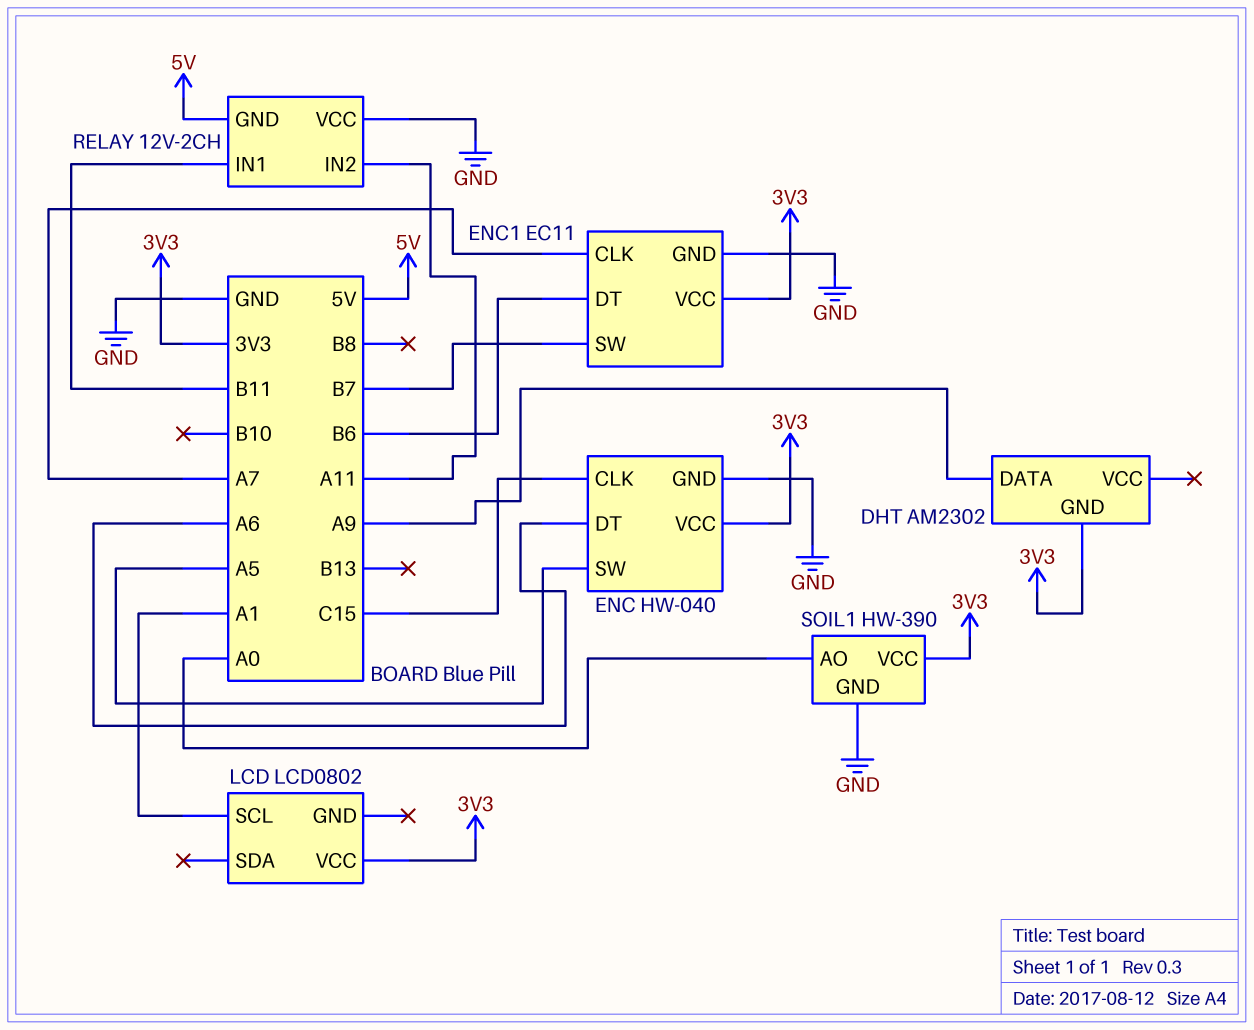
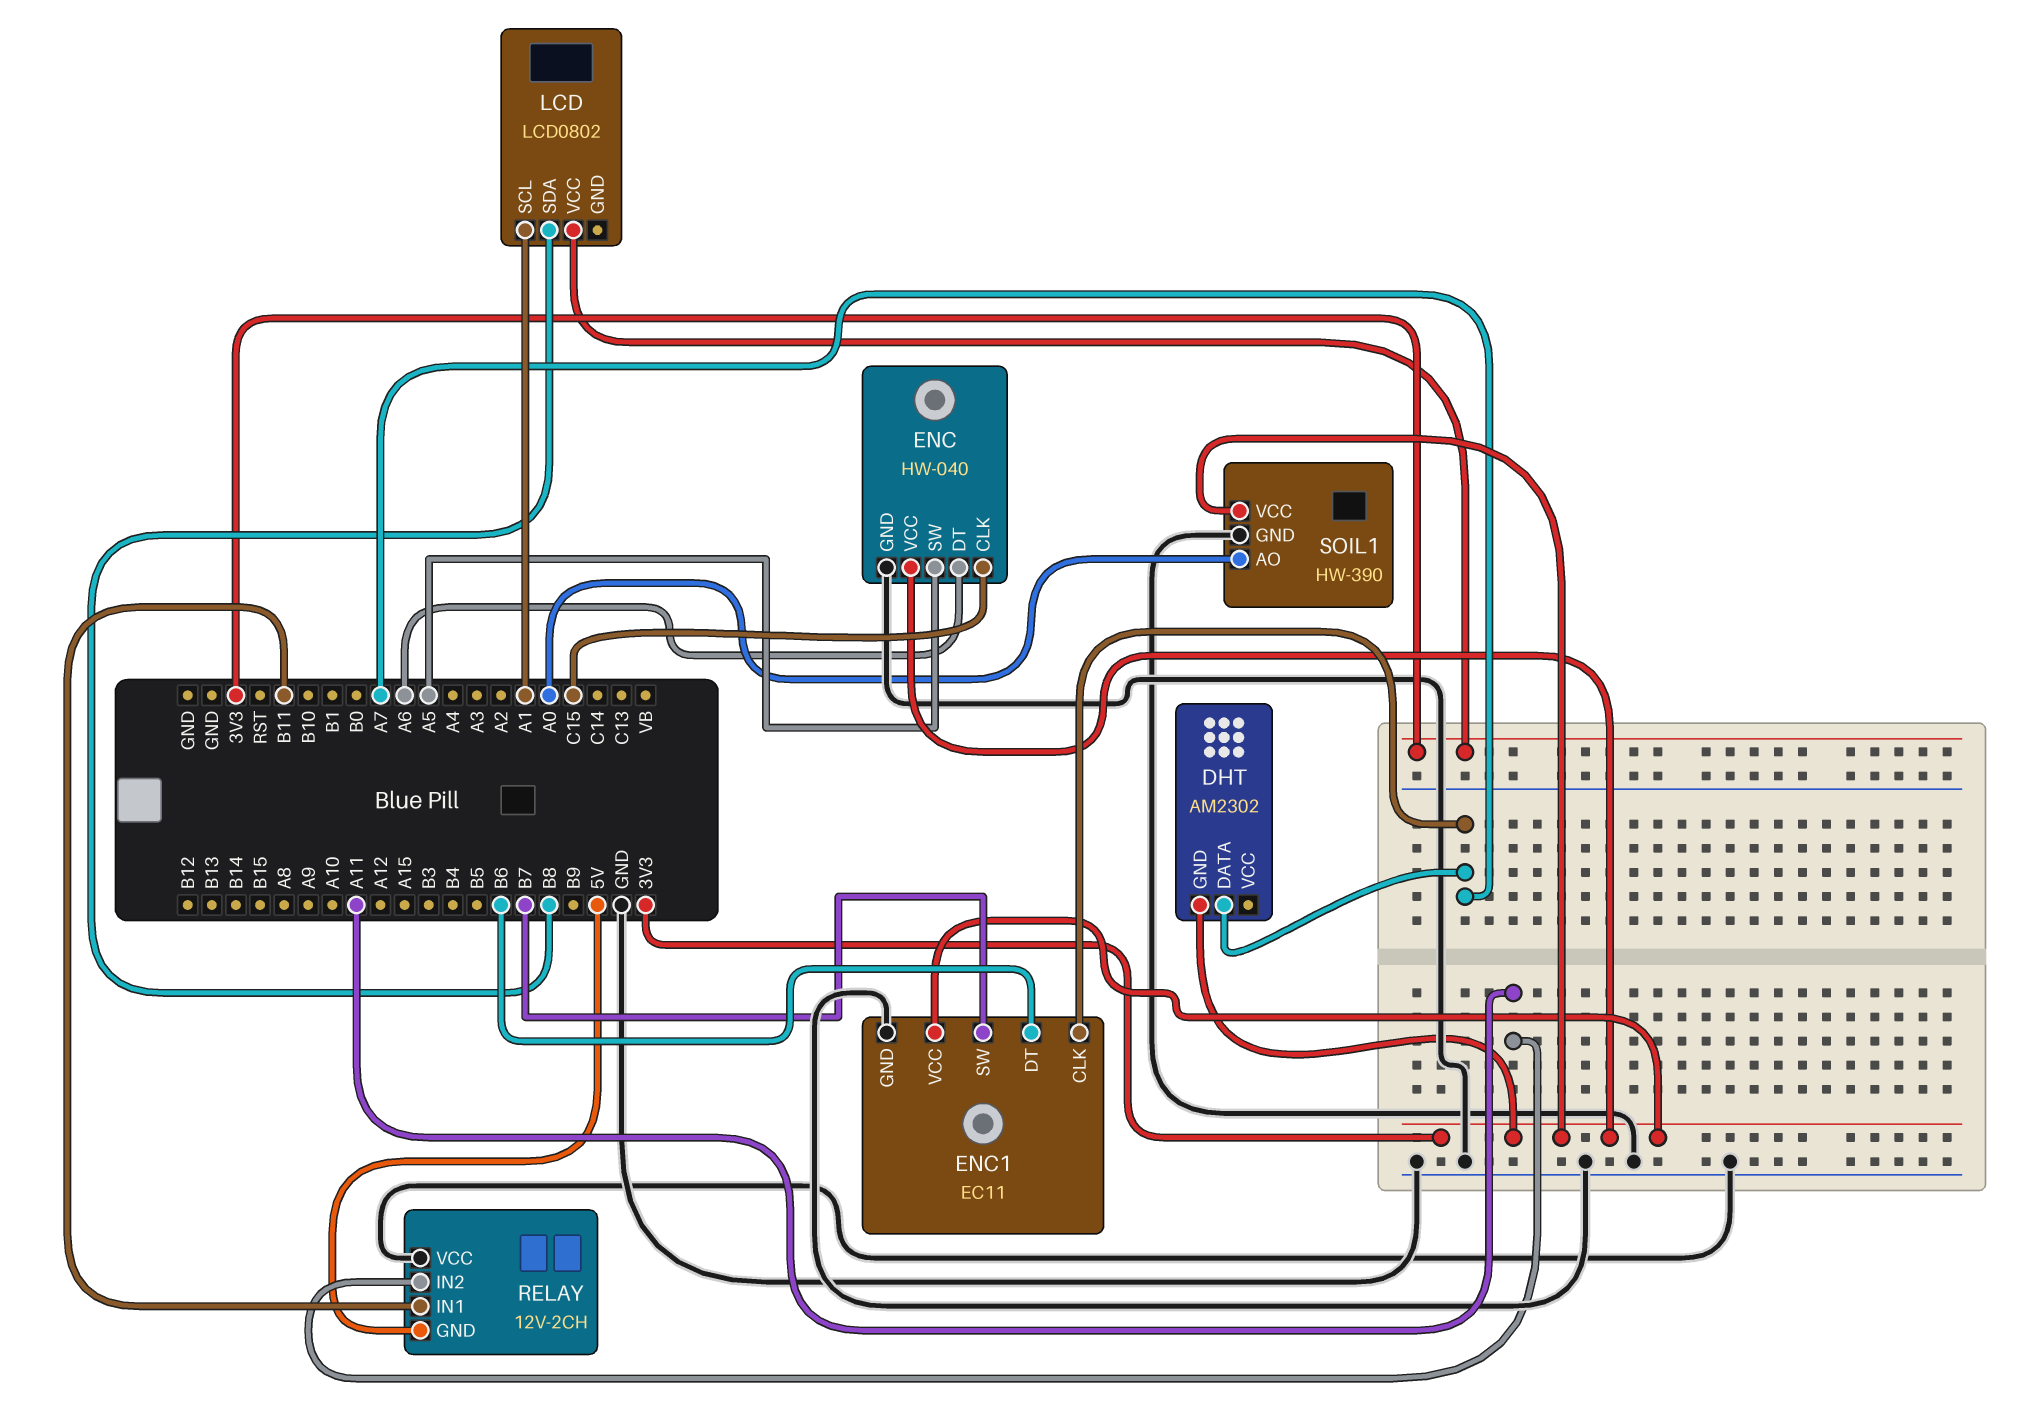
DHT pin DATA: A9 -> A7
LCD pin SDA: none -> B8

